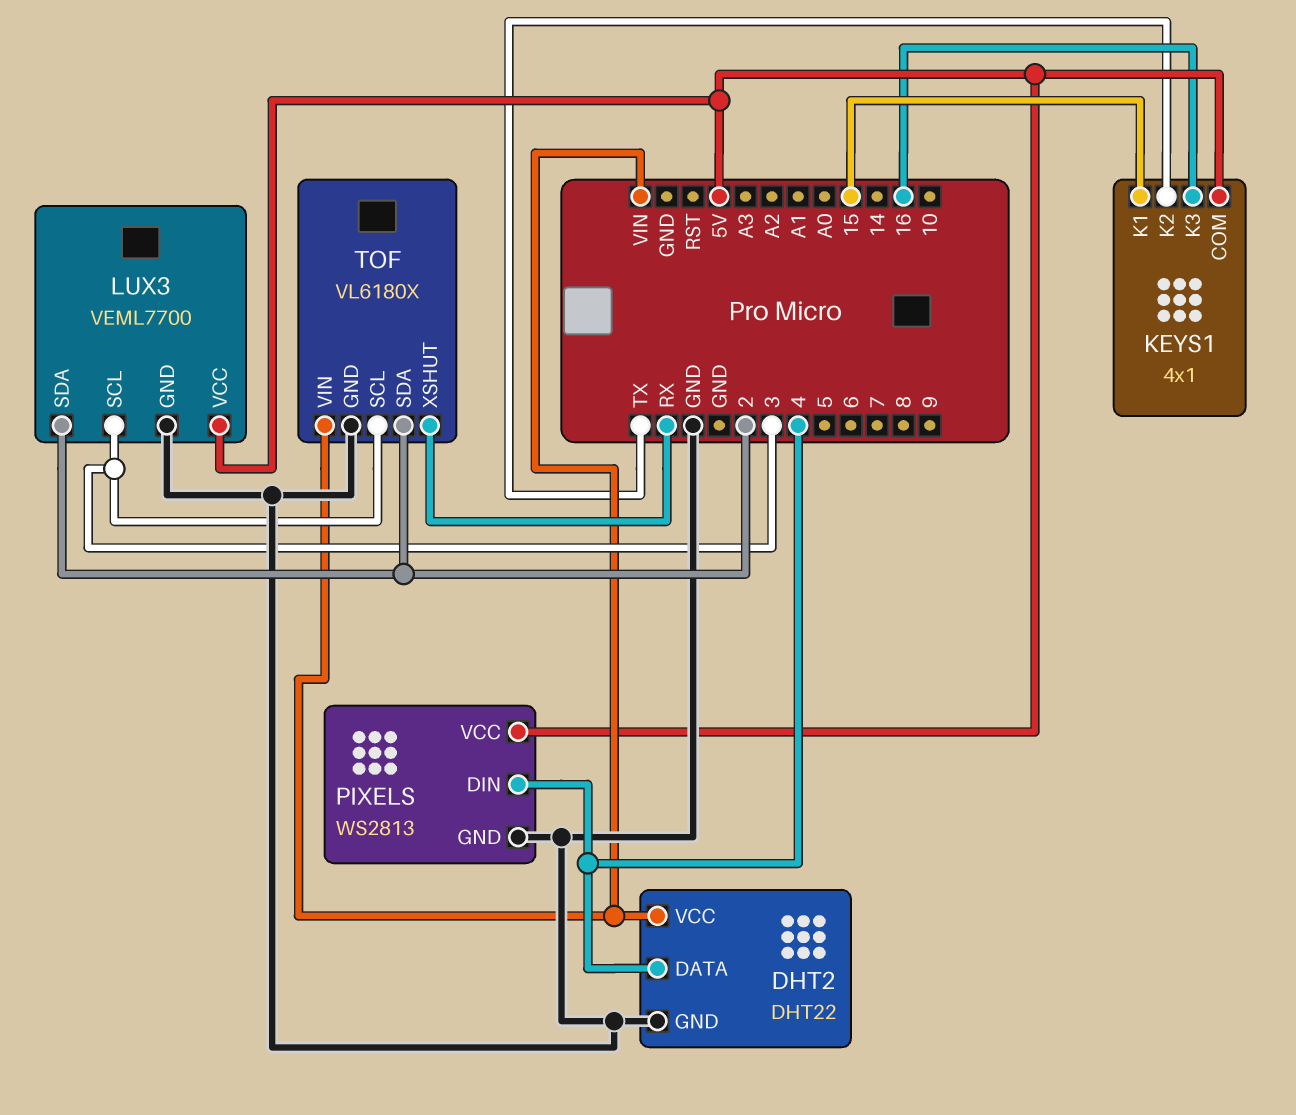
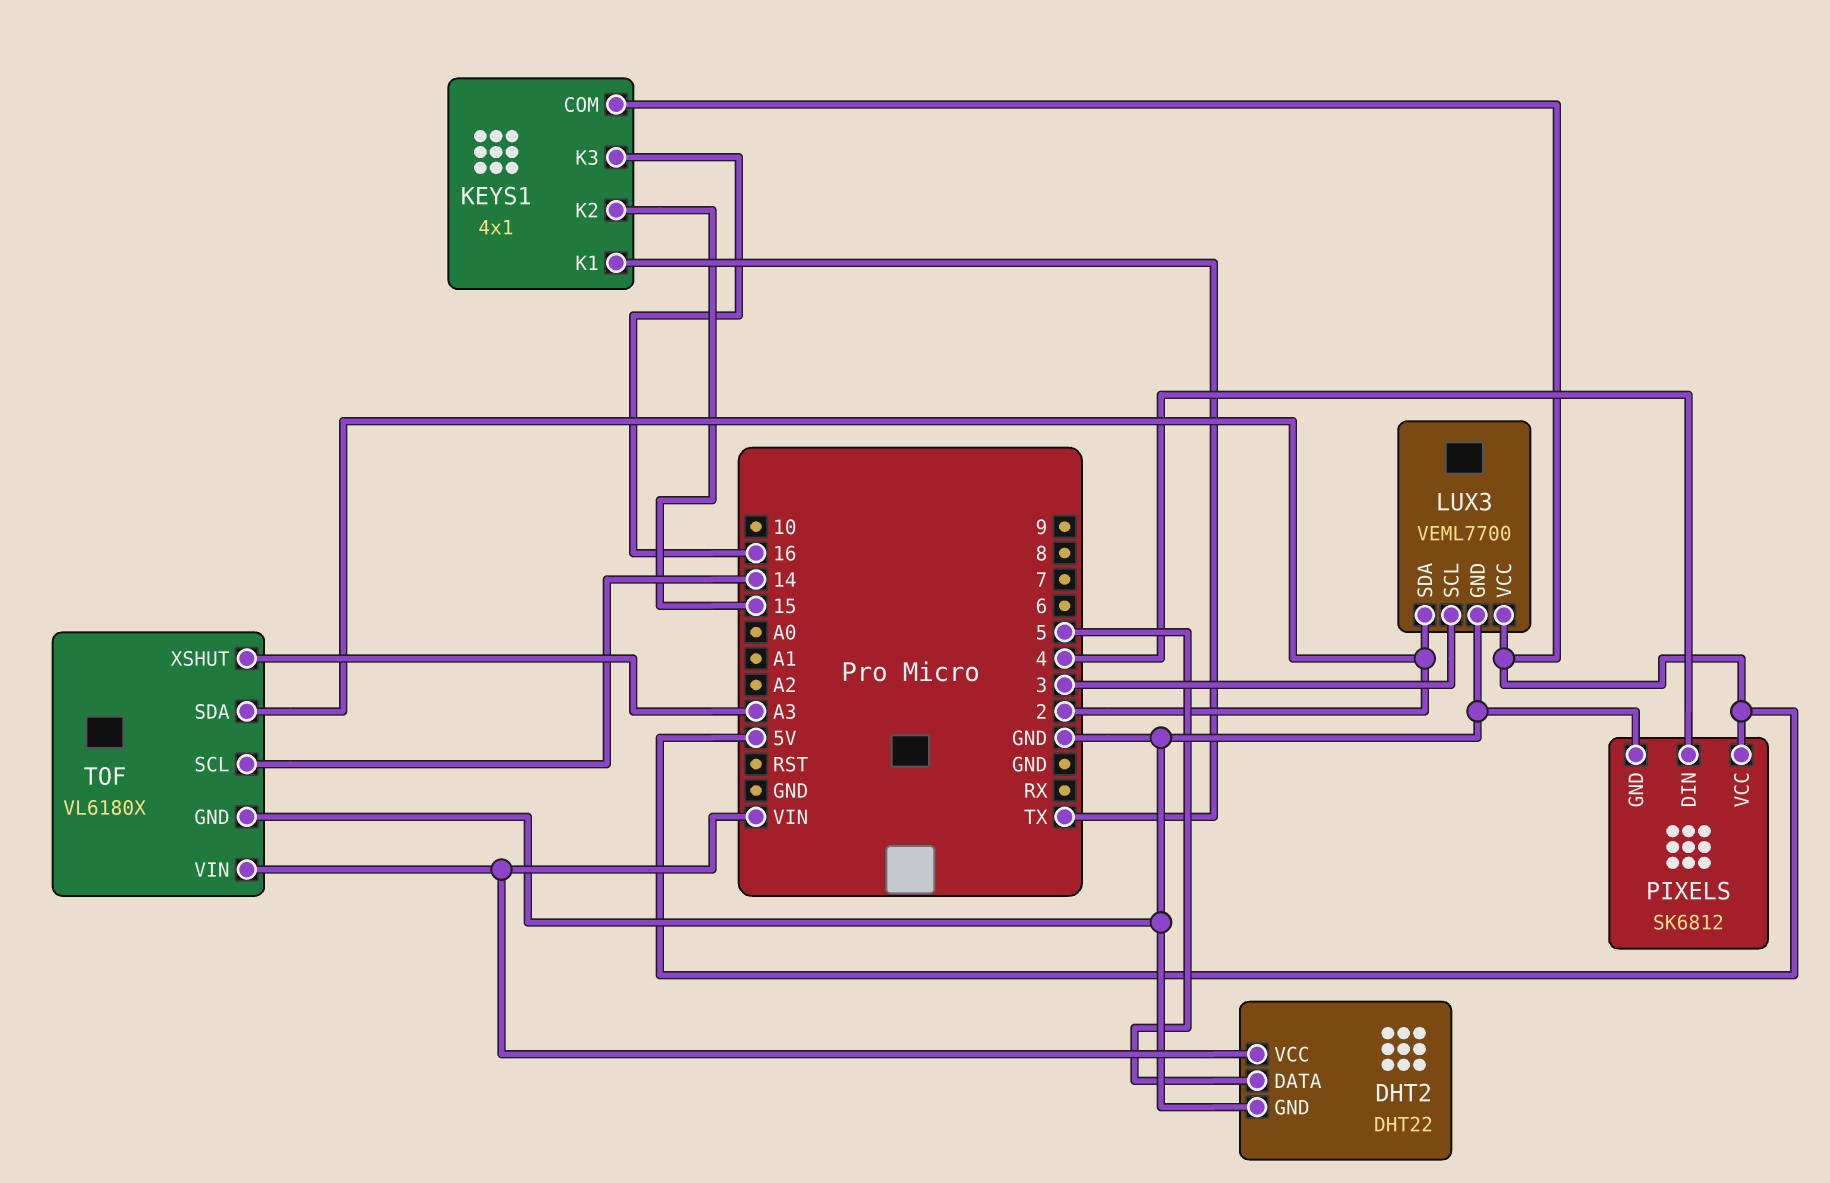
DHT2 pin DATA: 4 -> 5
KEYS1 pin K1: 15 -> TX
KEYS1 pin K2: TX -> 15
PIXELS: WS2813 -> SK6812
TOF pin SCL: 3 -> 14
TOF pin XSHUT: RX -> A3

